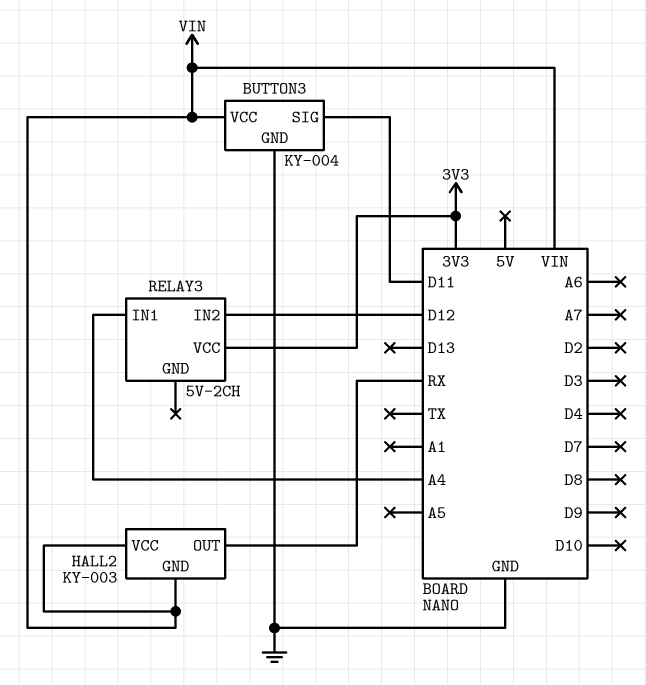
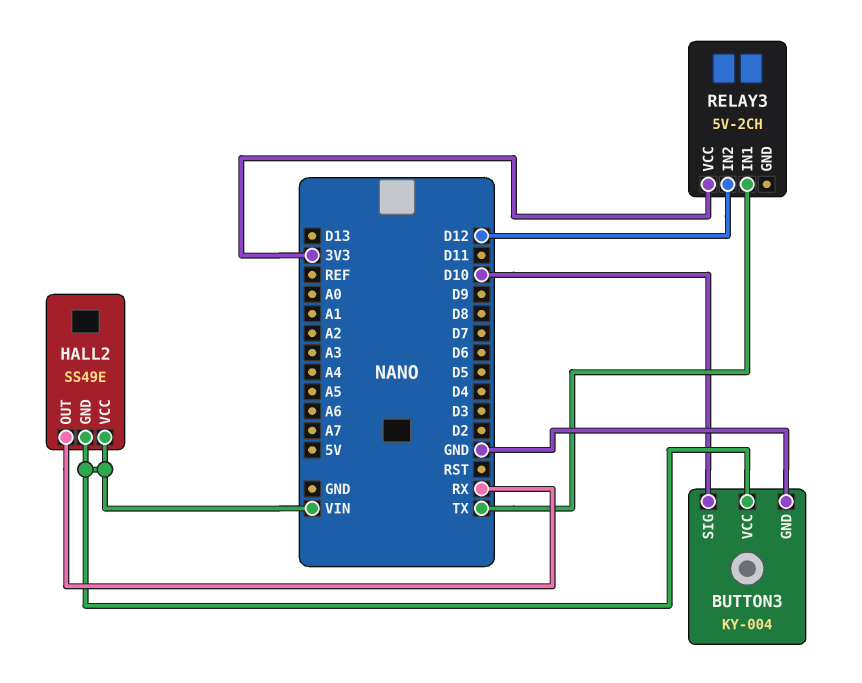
BUTTON3 pin SIG: D11 -> D10
HALL2: KY-003 -> SS49E
RELAY3 pin IN1: A4 -> TX

